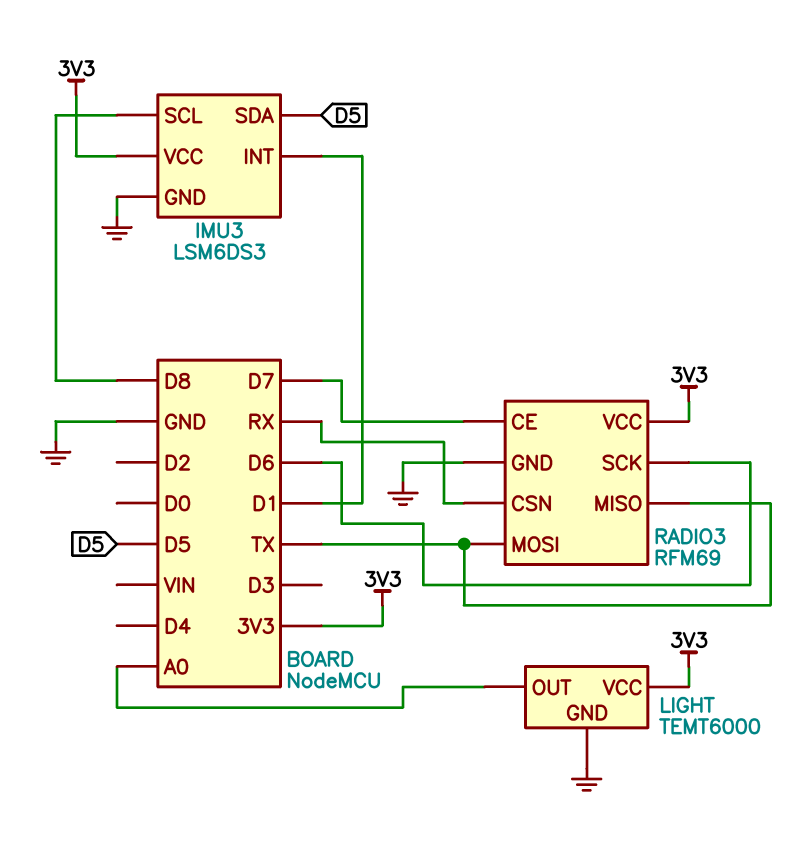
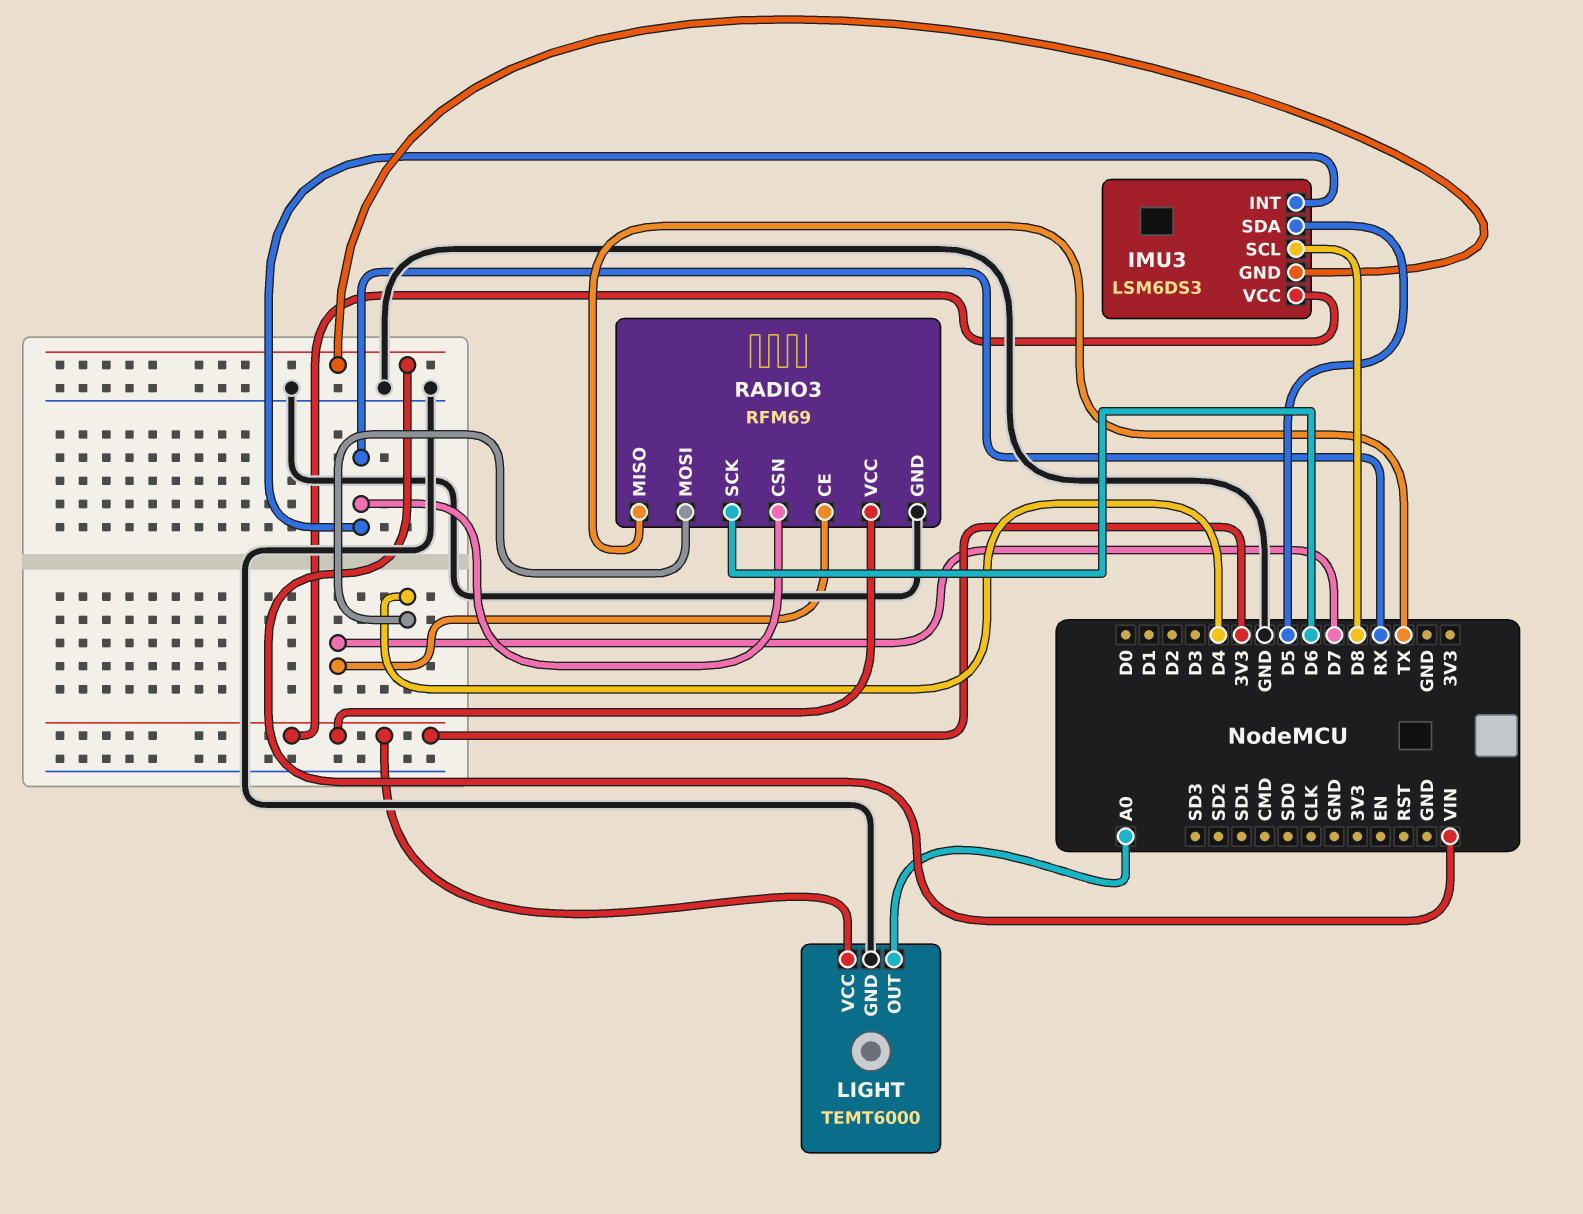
IMU3 pin GND: GND -> VIN
IMU3 pin INT: D1 -> RX
RADIO3 pin MOSI: TX -> D4

